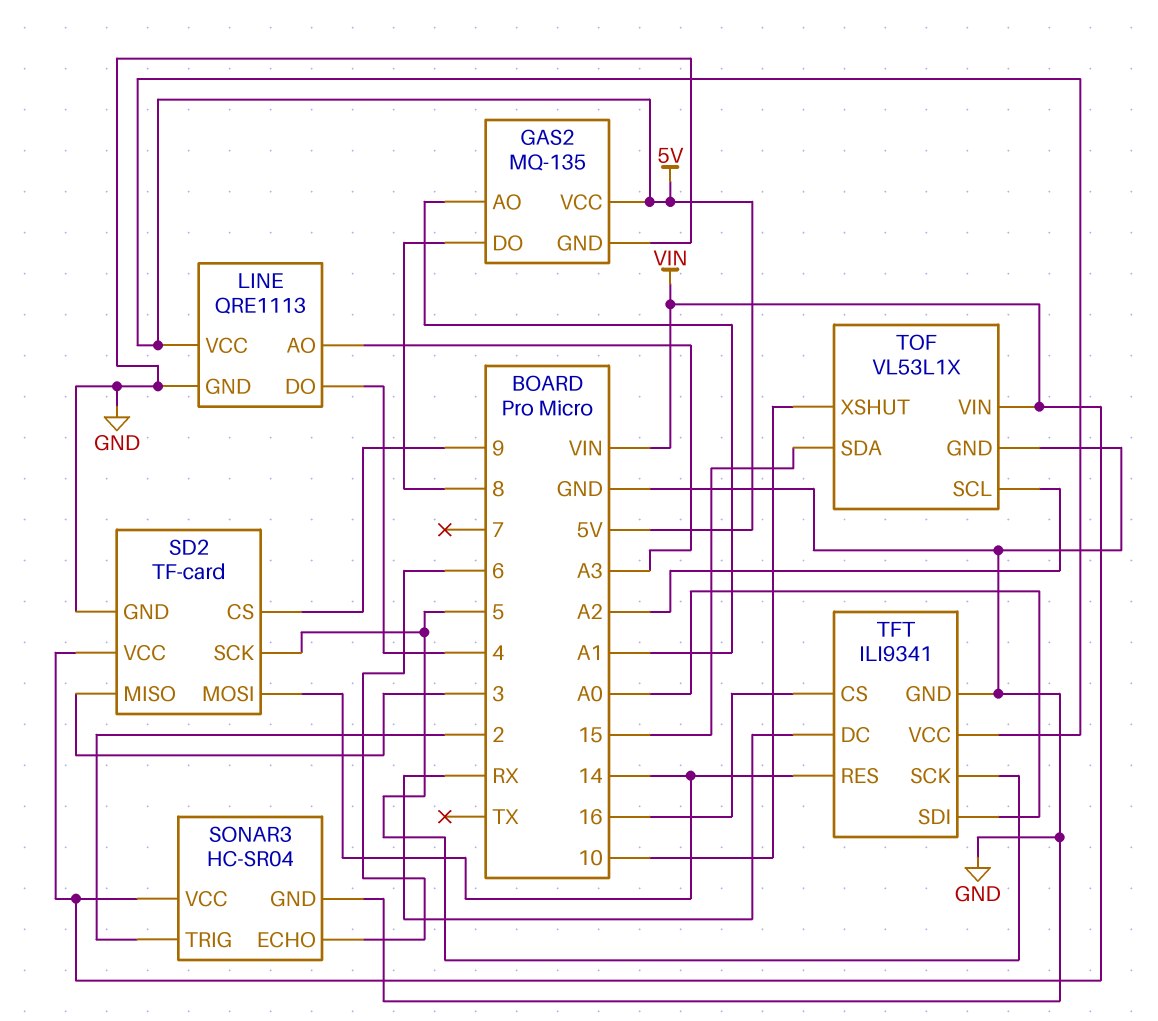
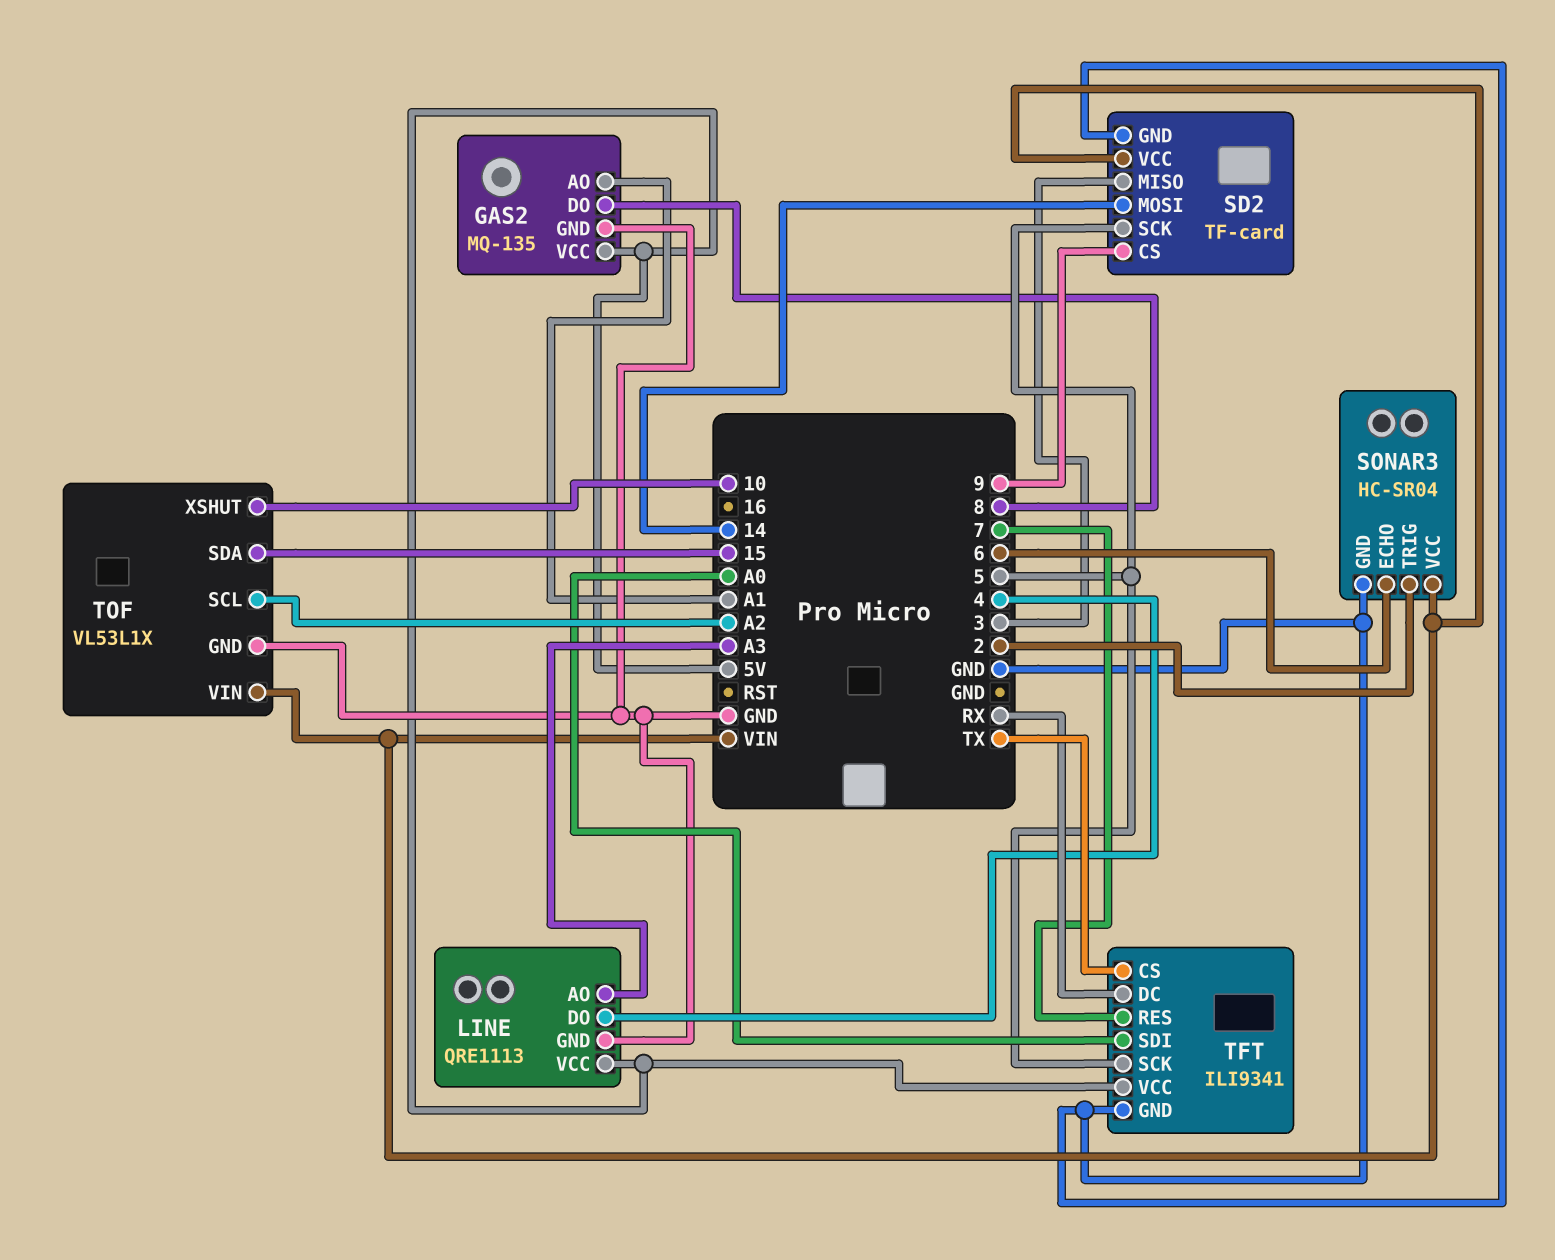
TFT pin CS: 16 -> TX
TFT pin RES: 14 -> 7

